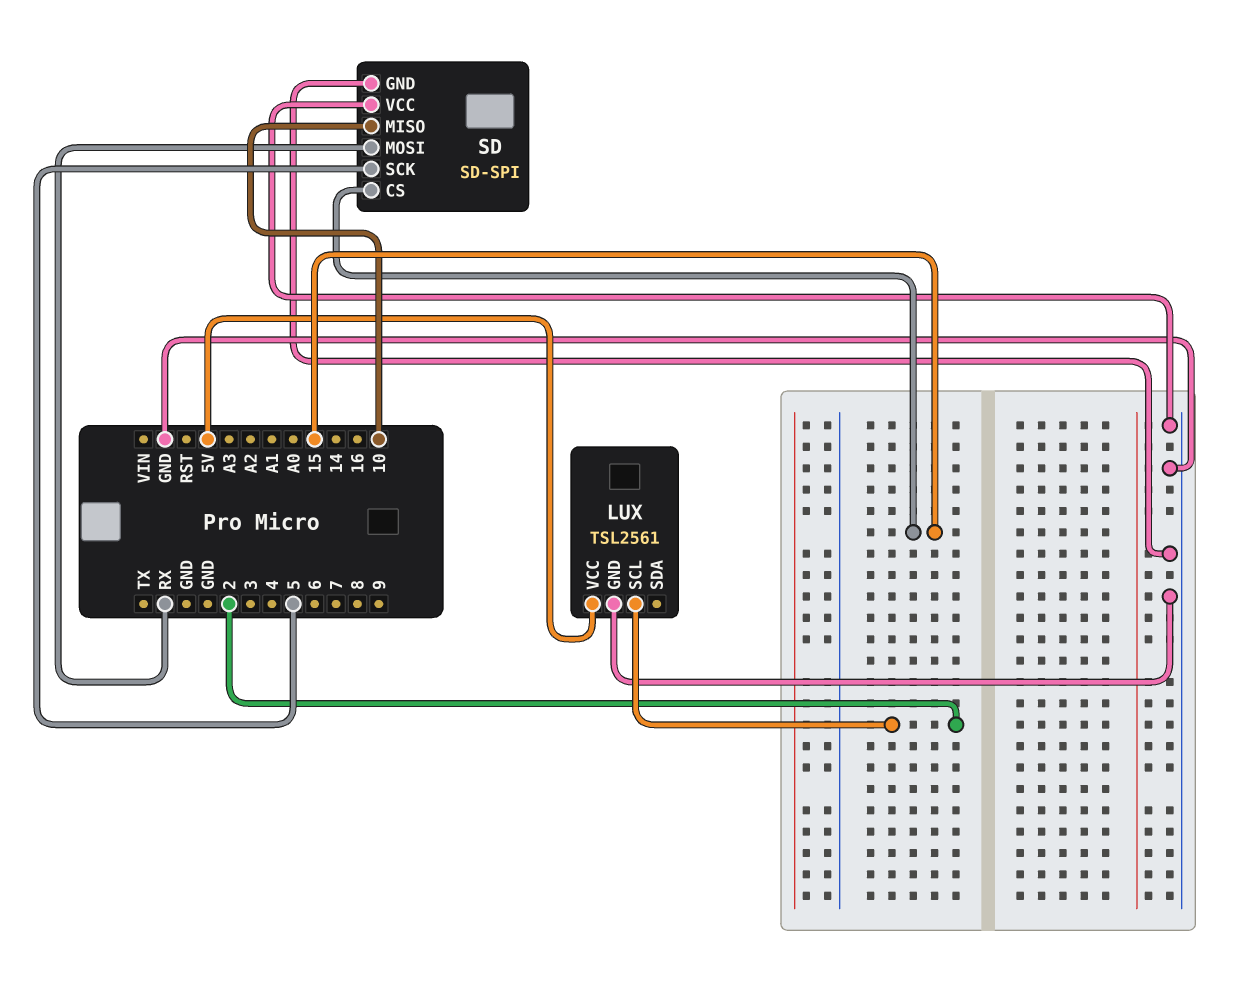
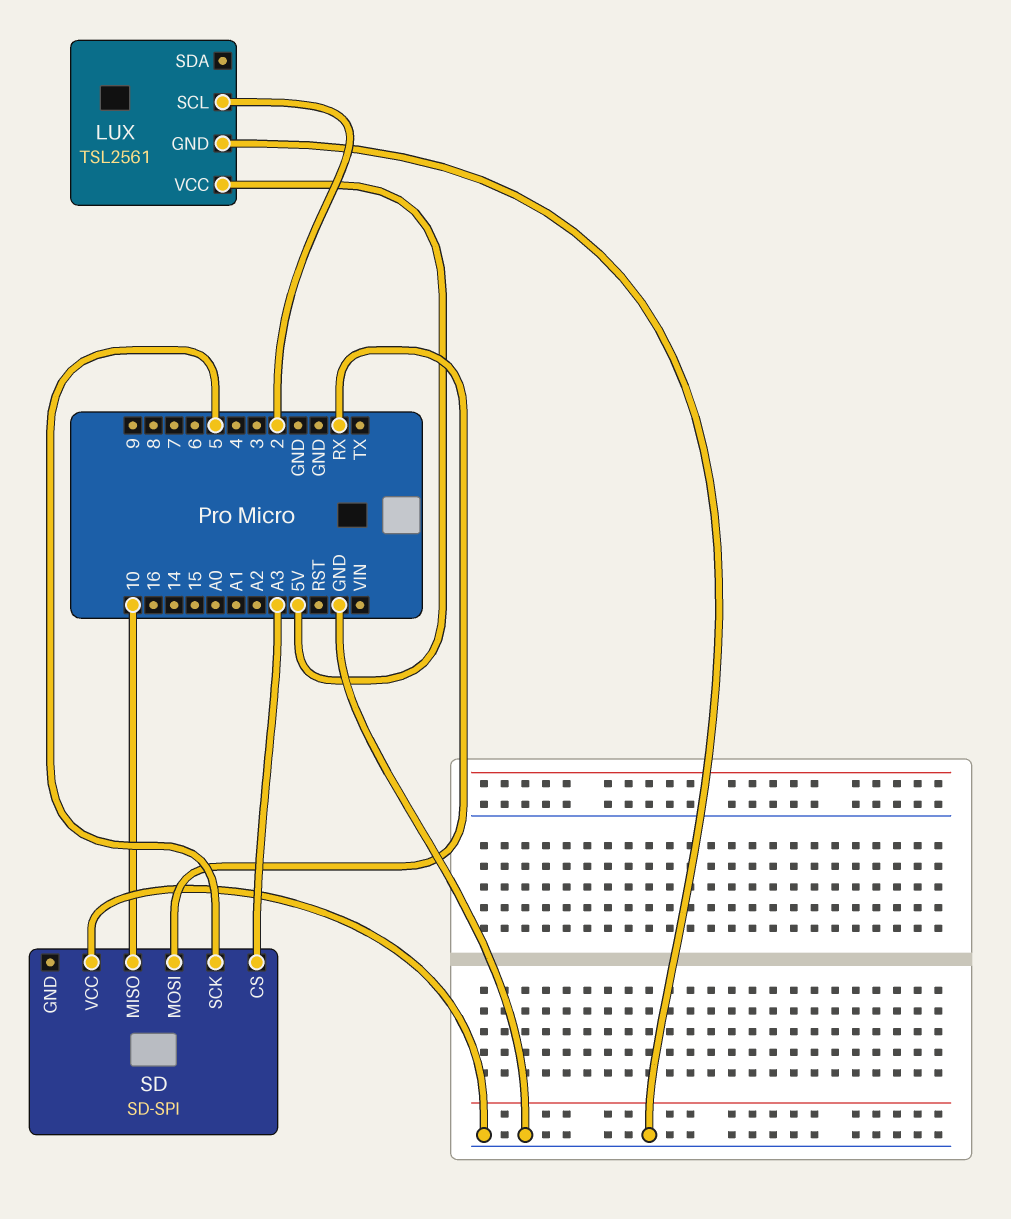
SD pin CS: 15 -> A3
SD pin GND: GND -> none

